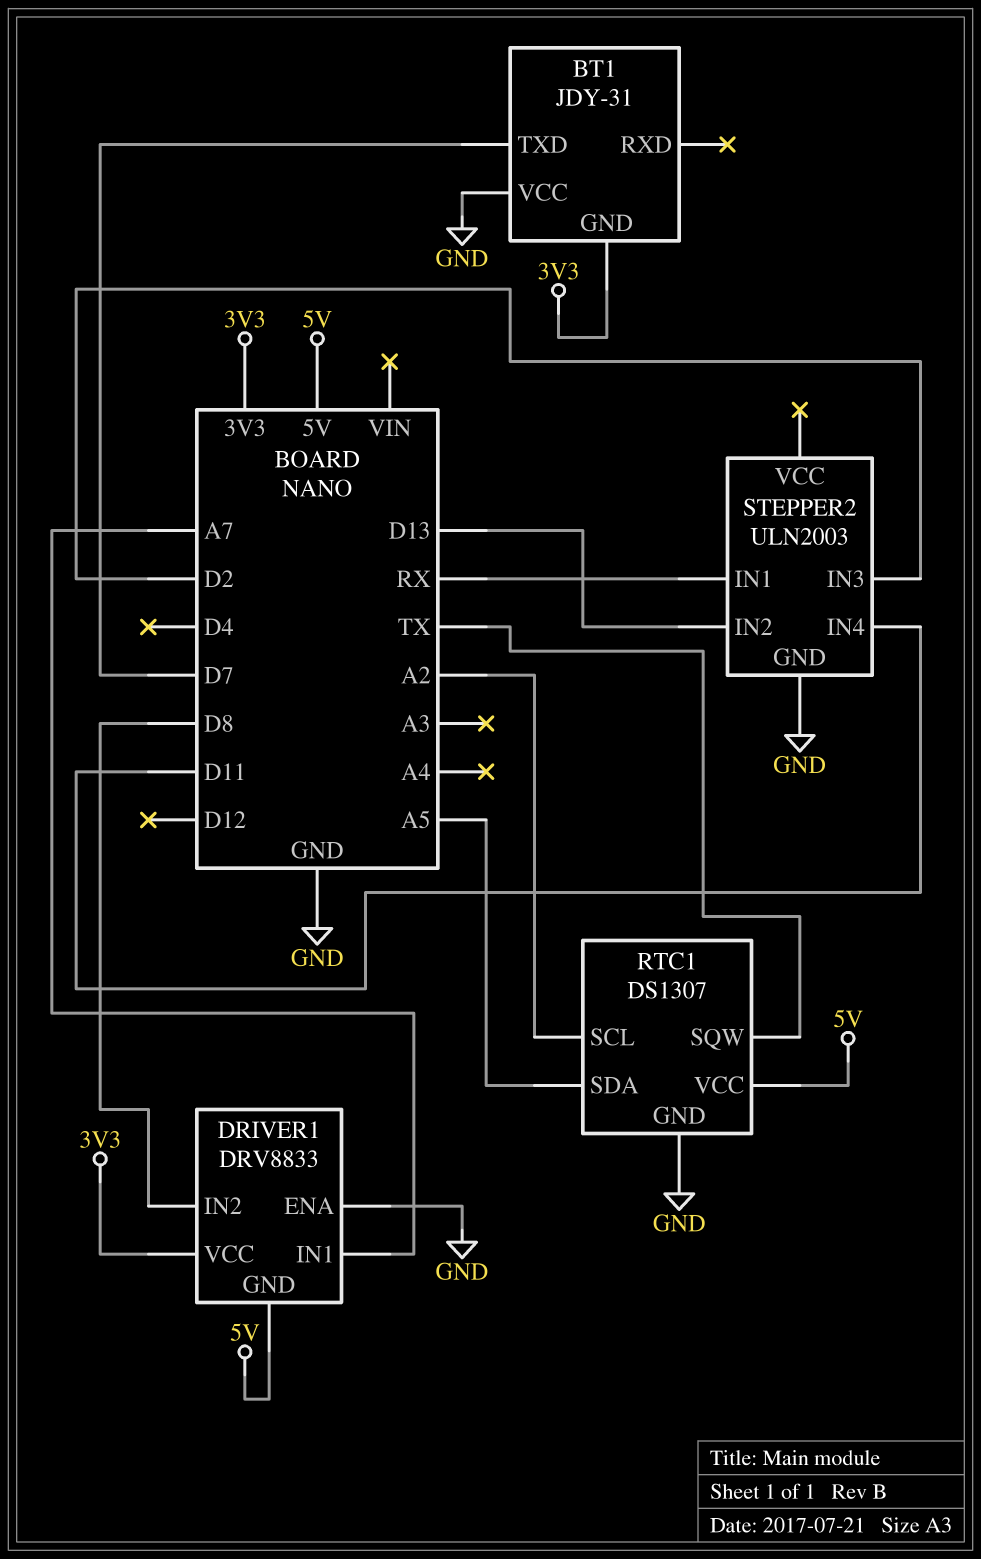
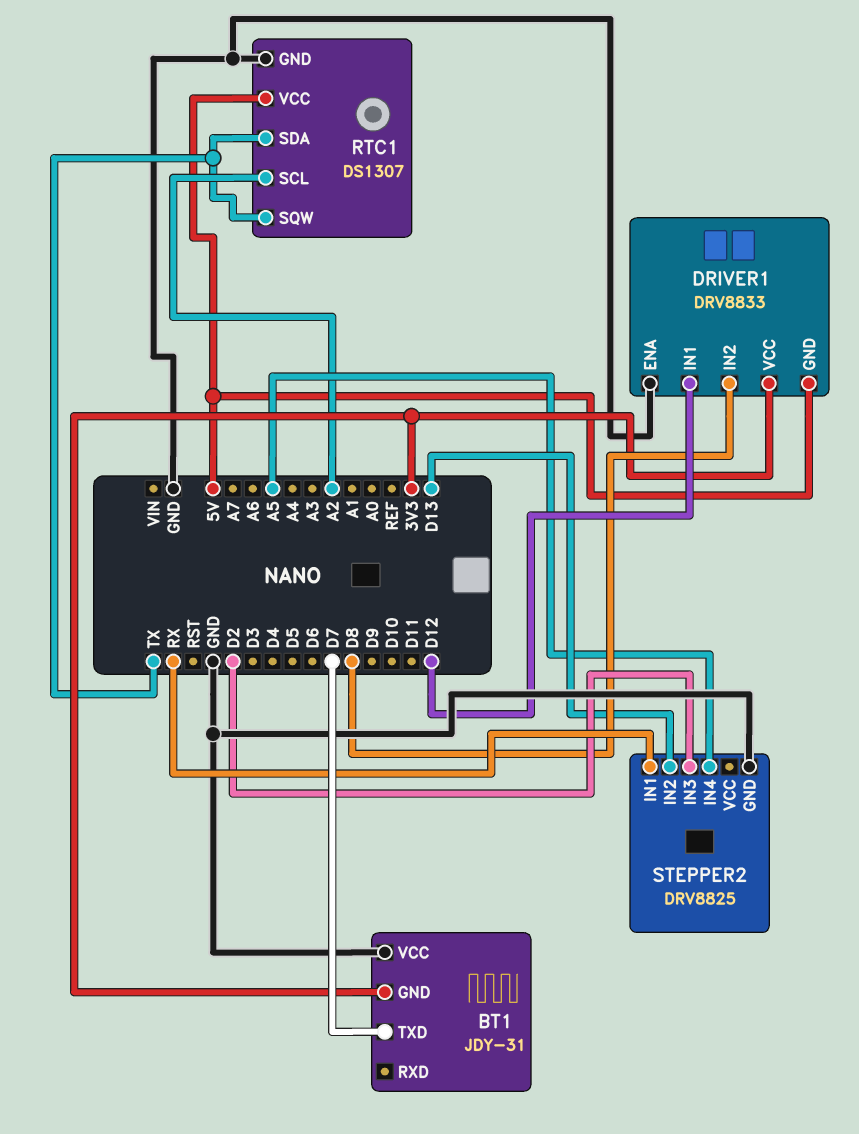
DRIVER1 pin IN1: A7 -> D12
RTC1 pin SDA: A5 -> TX
STEPPER2: ULN2003 -> DRV8825
STEPPER2 pin IN4: D11 -> A5

